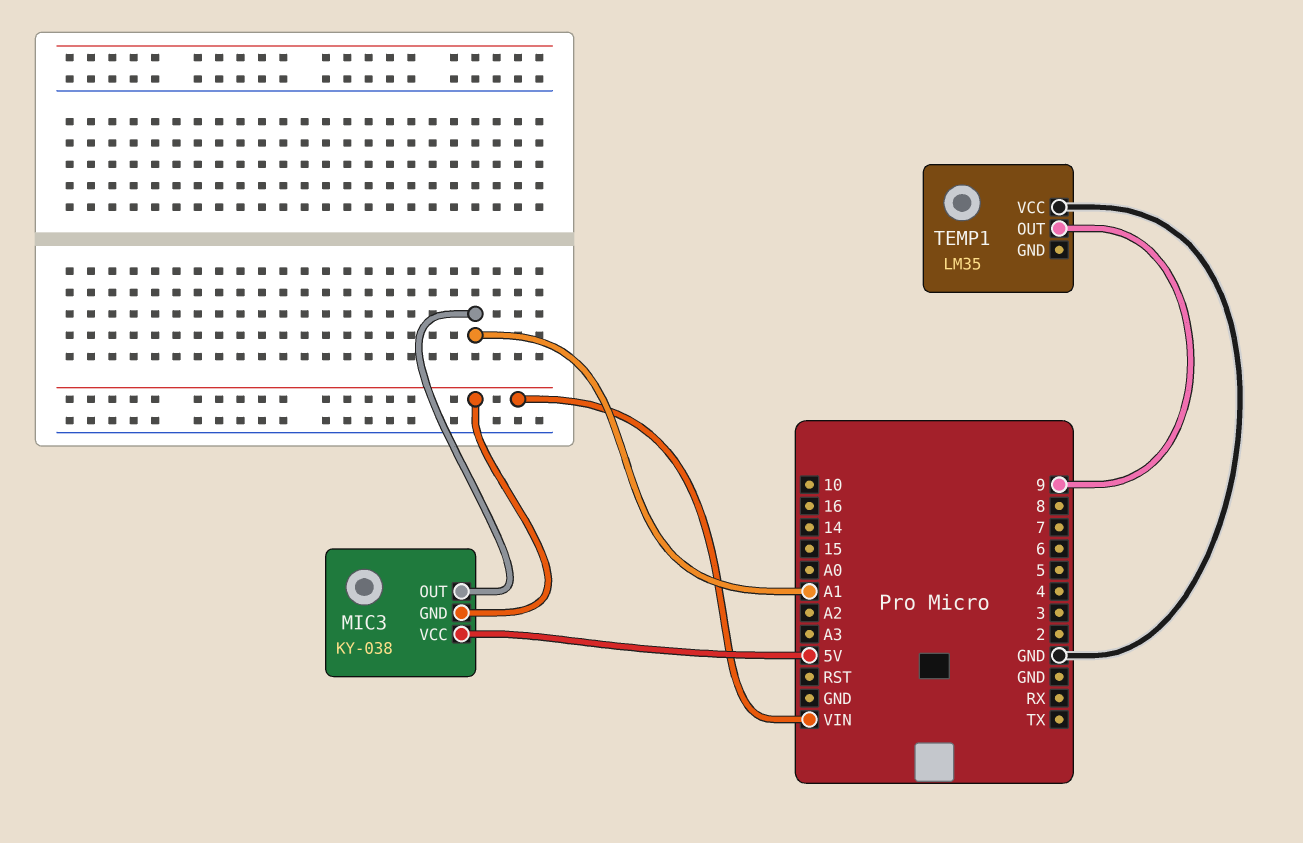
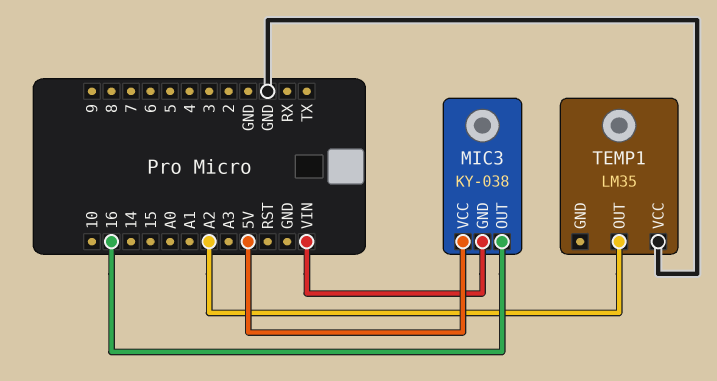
MIC3 pin OUT: A1 -> 16
TEMP1 pin OUT: 9 -> A2

